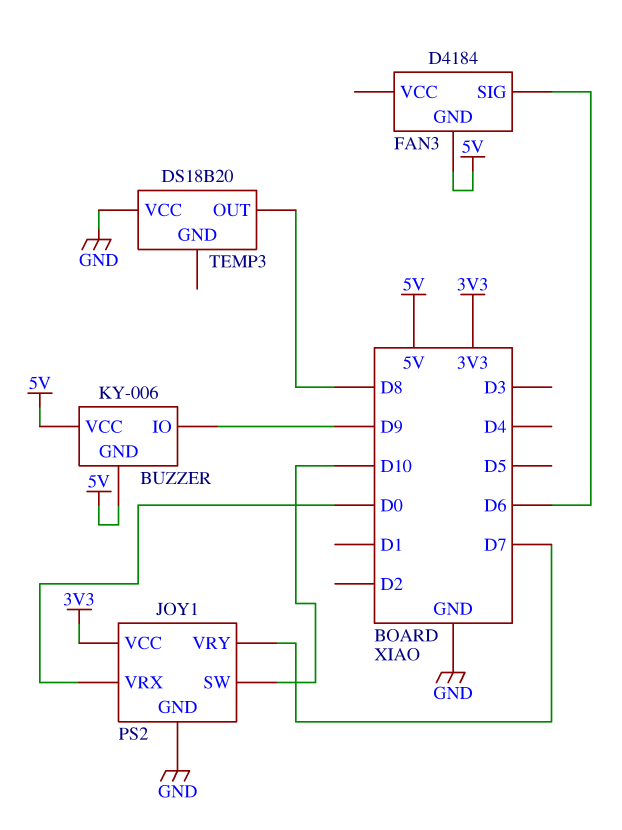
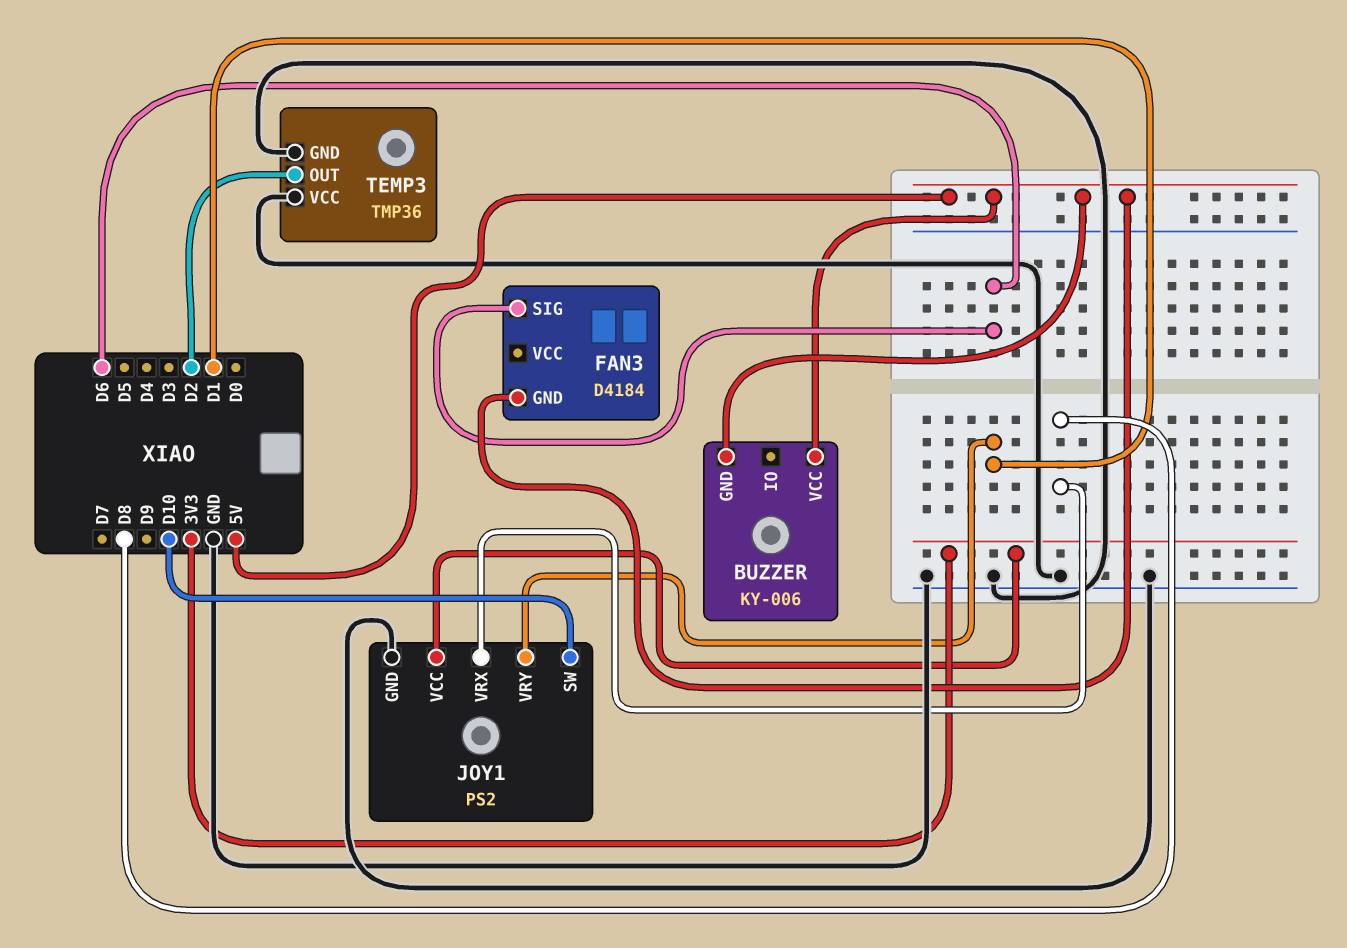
BUZZER pin IO: D9 -> none
JOY1 pin VRX: D0 -> D8
JOY1 pin VRY: D7 -> D1
TEMP3: DS18B20 -> TMP36
TEMP3 pin GND: none -> GND
TEMP3 pin OUT: D8 -> D2

